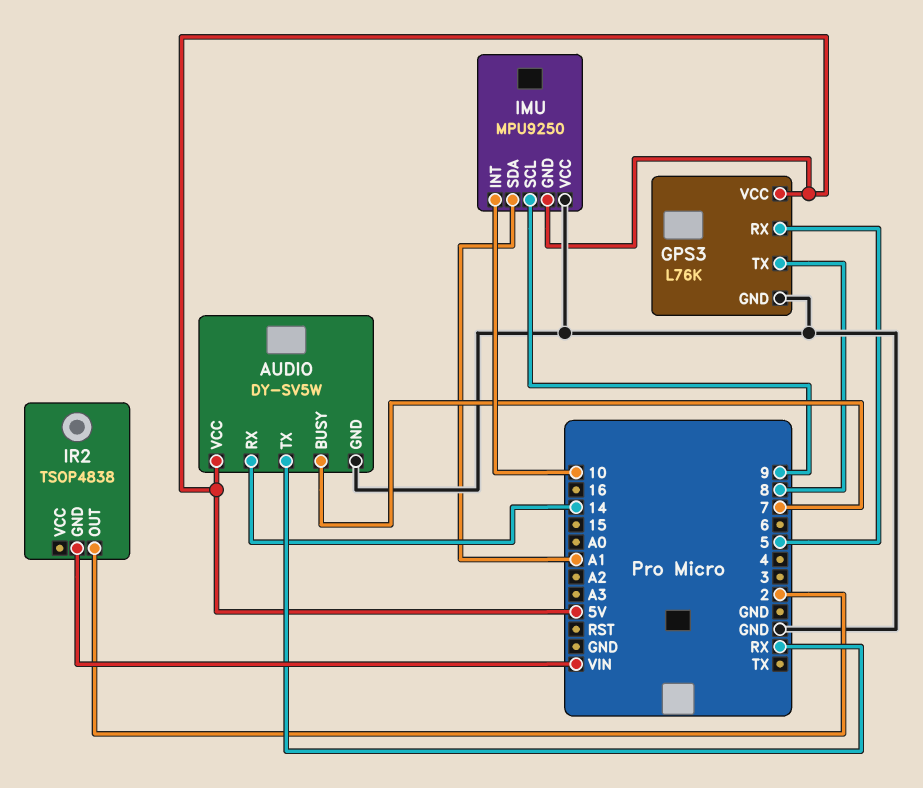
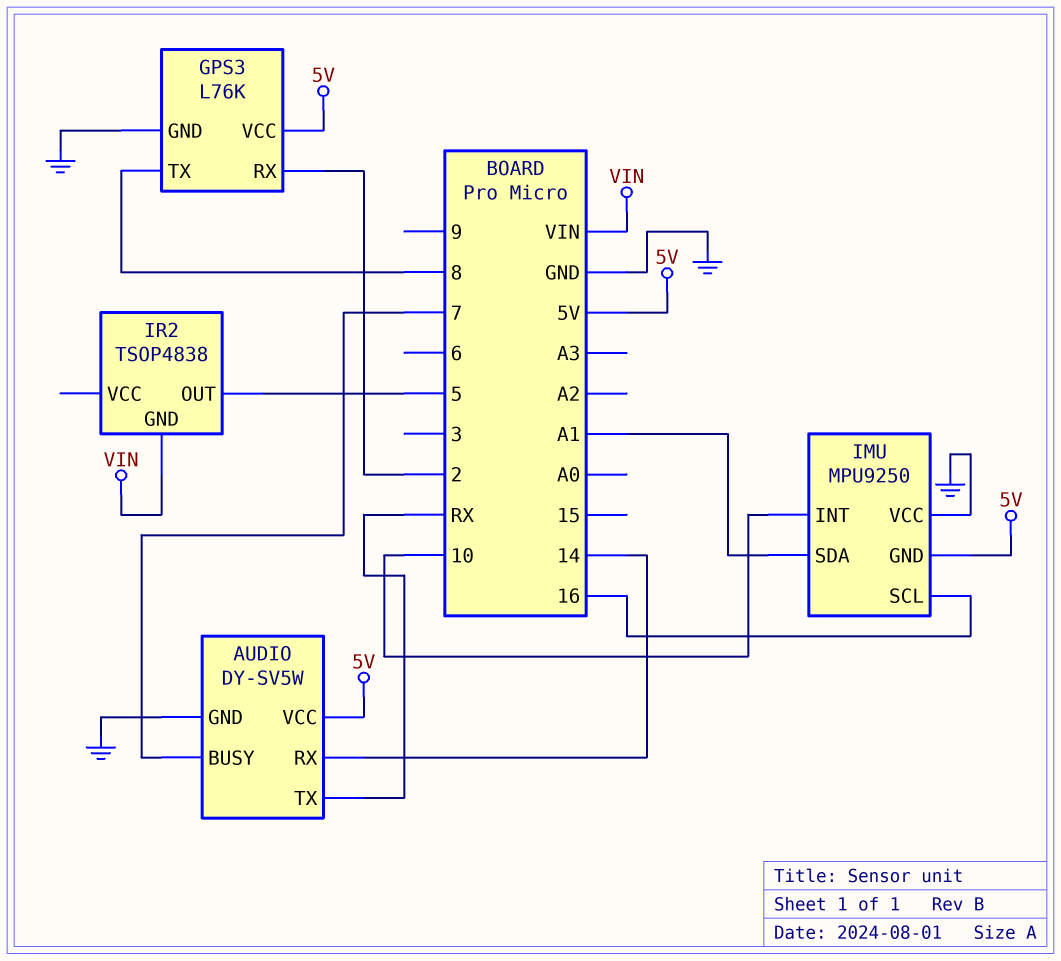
GPS3 pin RX: 5 -> 2
IMU pin SCL: 9 -> 16
IR2 pin OUT: 2 -> 5

